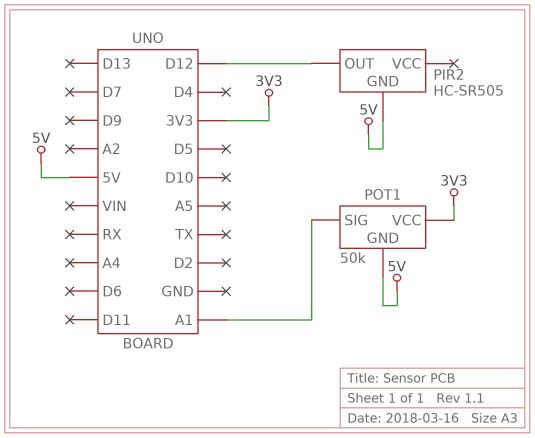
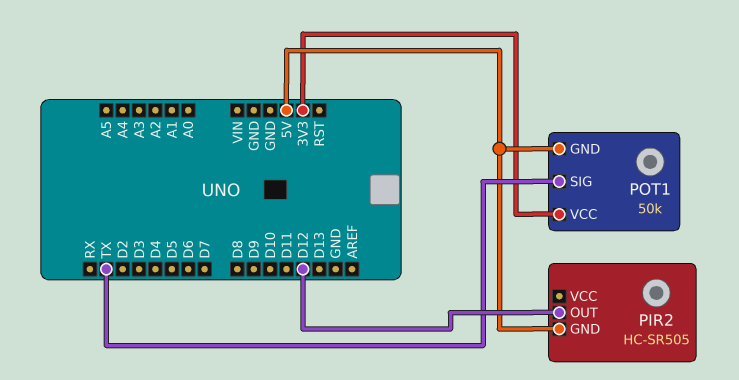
POT1 pin SIG: A1 -> TX

